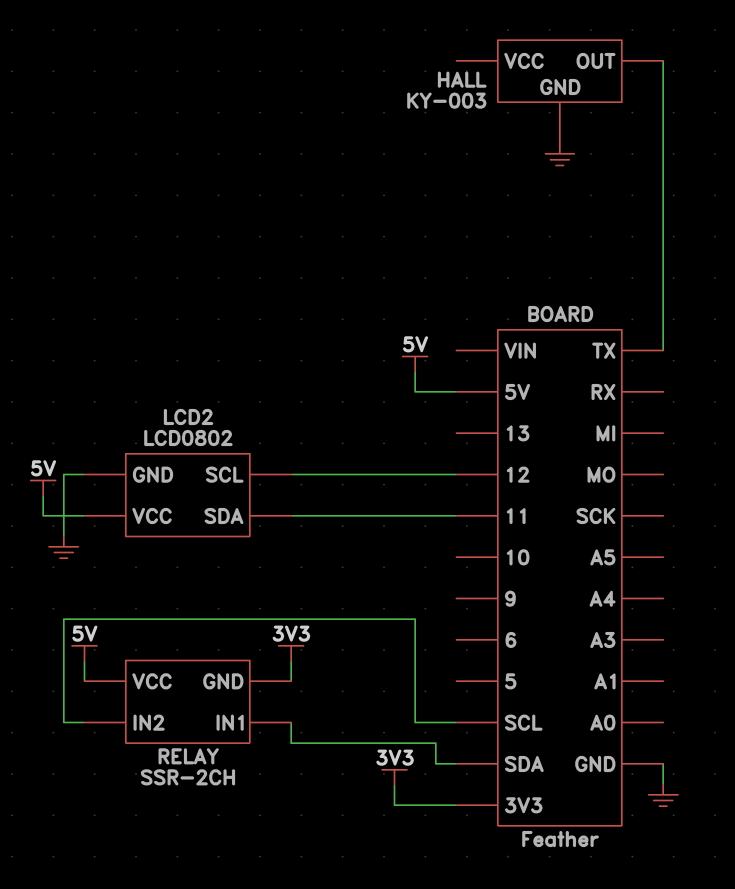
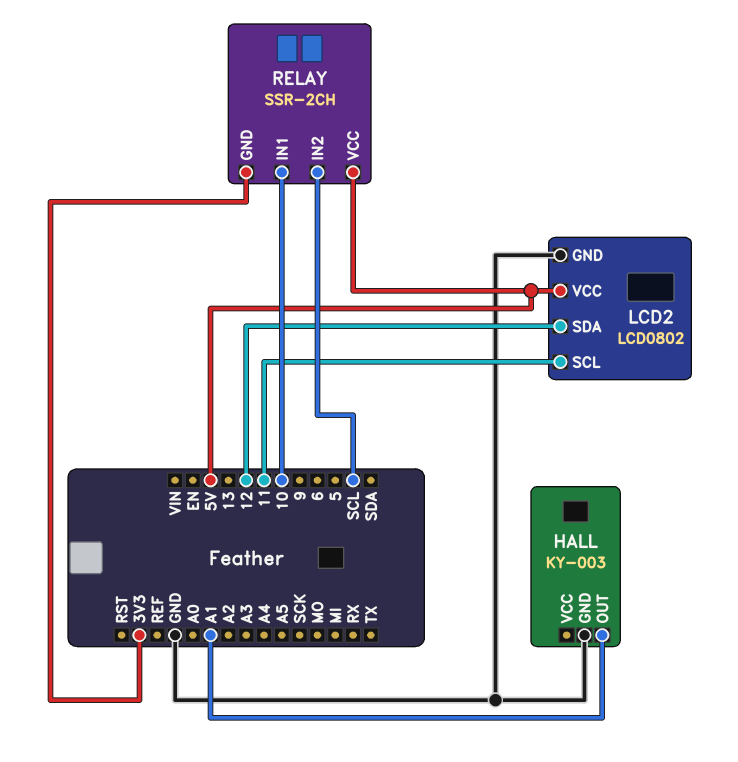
HALL pin OUT: TX -> A1
LCD2 pin SCL: 12 -> 11
LCD2 pin SDA: 11 -> 12
RELAY pin IN1: SDA -> 10

